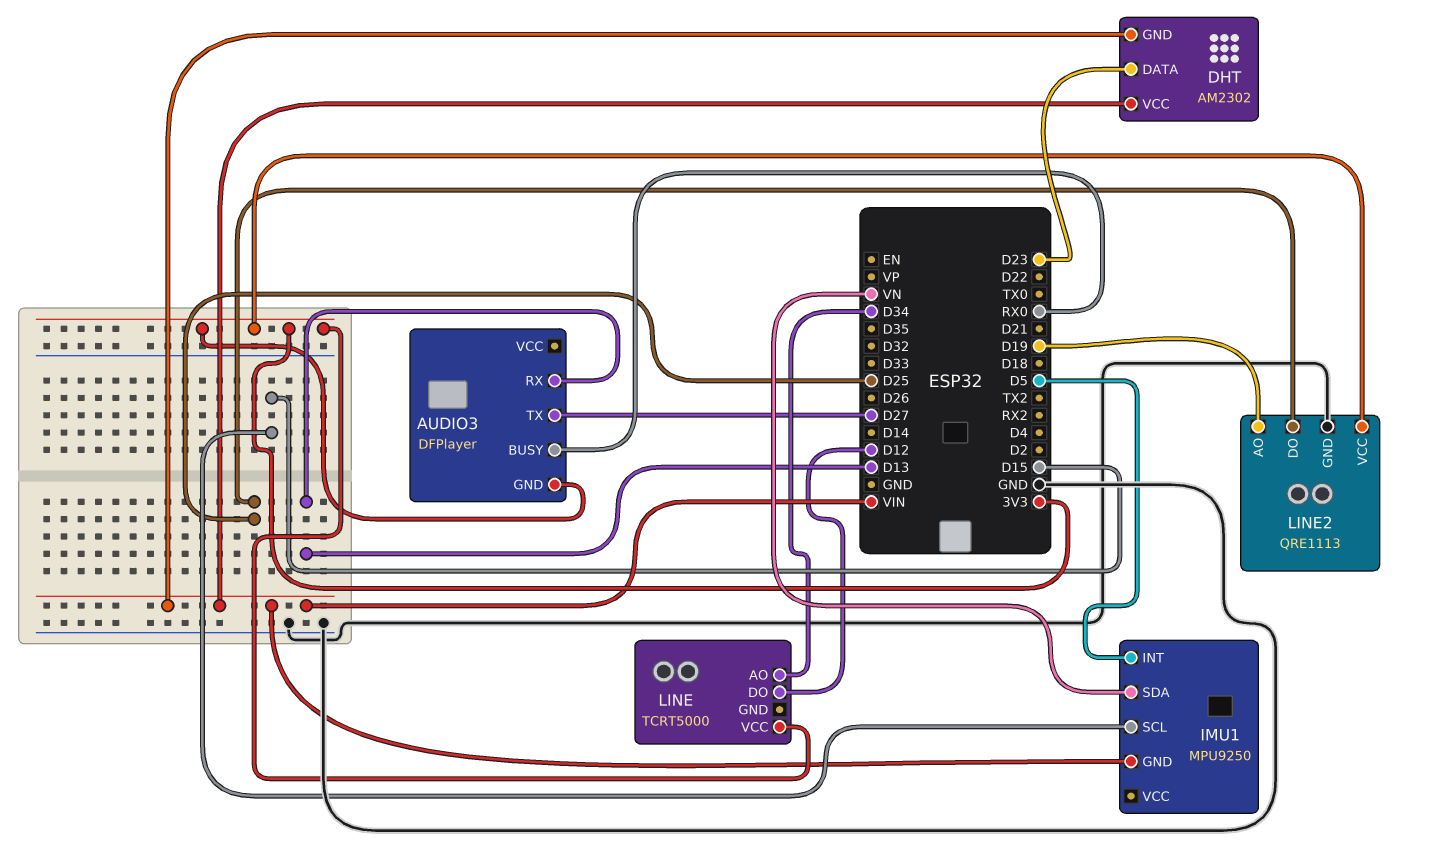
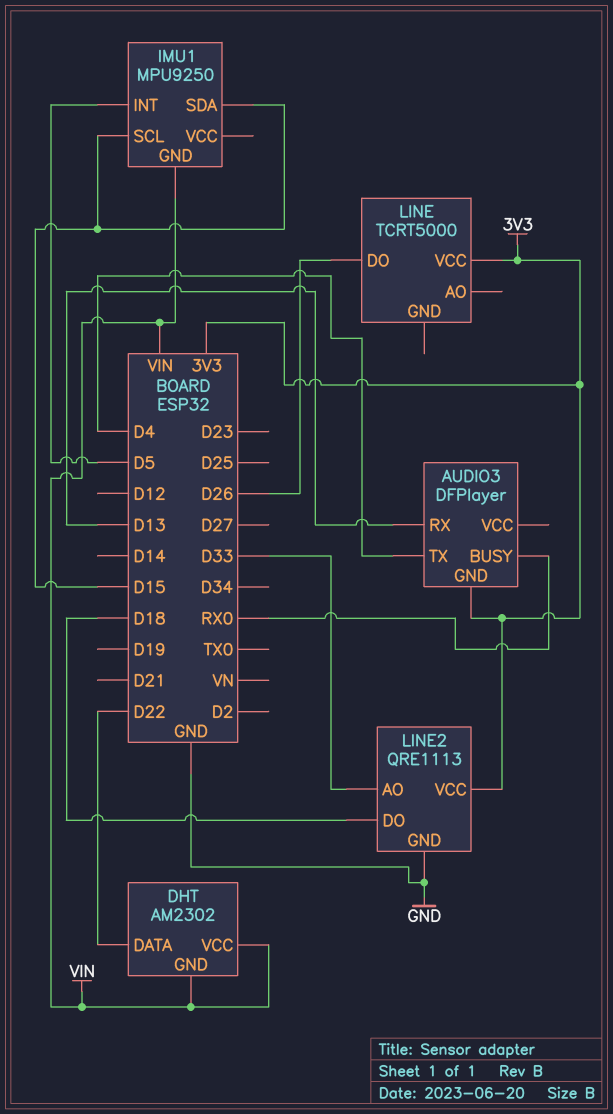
AUDIO3 pin TX: D27 -> D4
DHT pin DATA: D23 -> D22
IMU1 pin SDA: VN -> D15
LINE pin AO: D34 -> none
LINE pin DO: D12 -> D26
LINE2 pin AO: D19 -> D33
LINE2 pin DO: D25 -> D18

